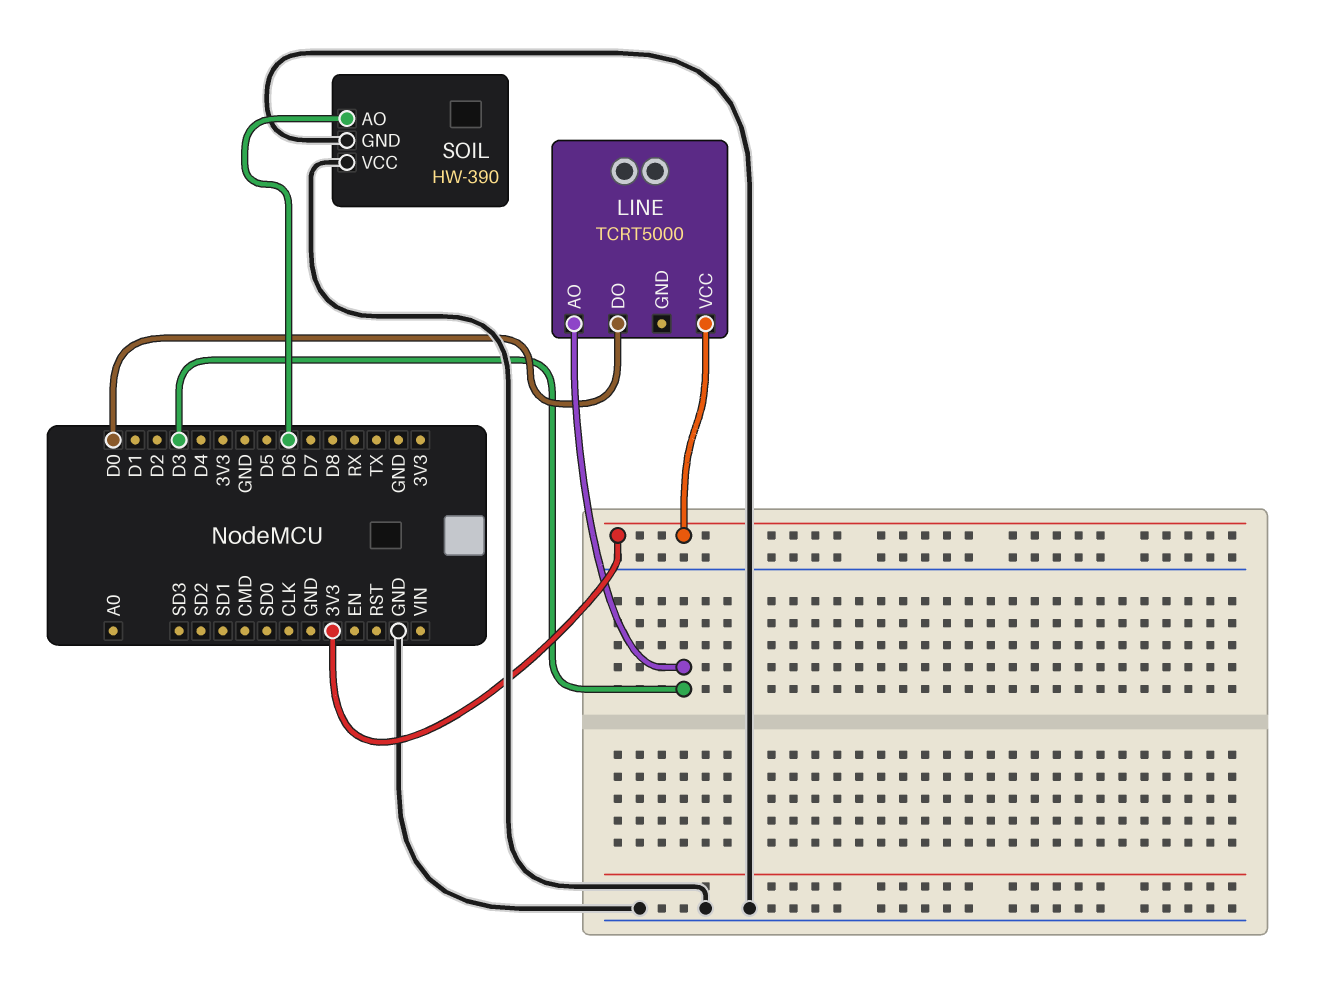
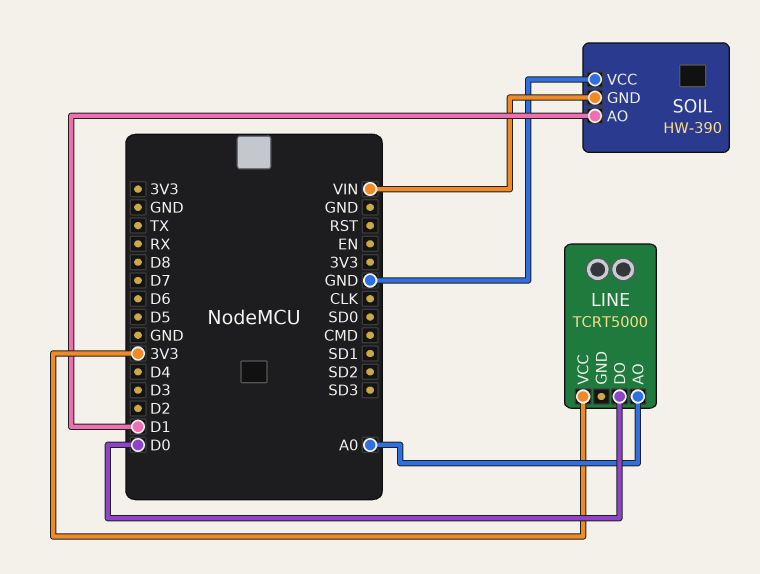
LINE pin AO: D3 -> A0
SOIL pin AO: D6 -> D1
SOIL pin GND: GND -> VIN

